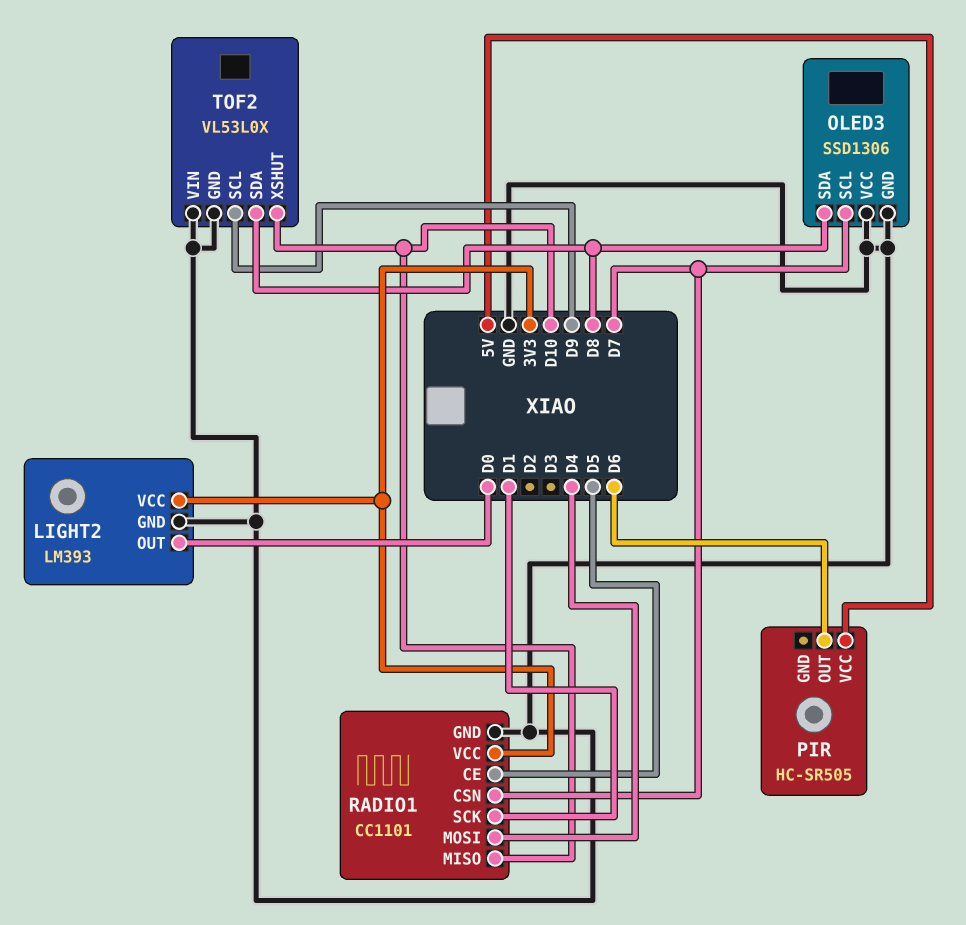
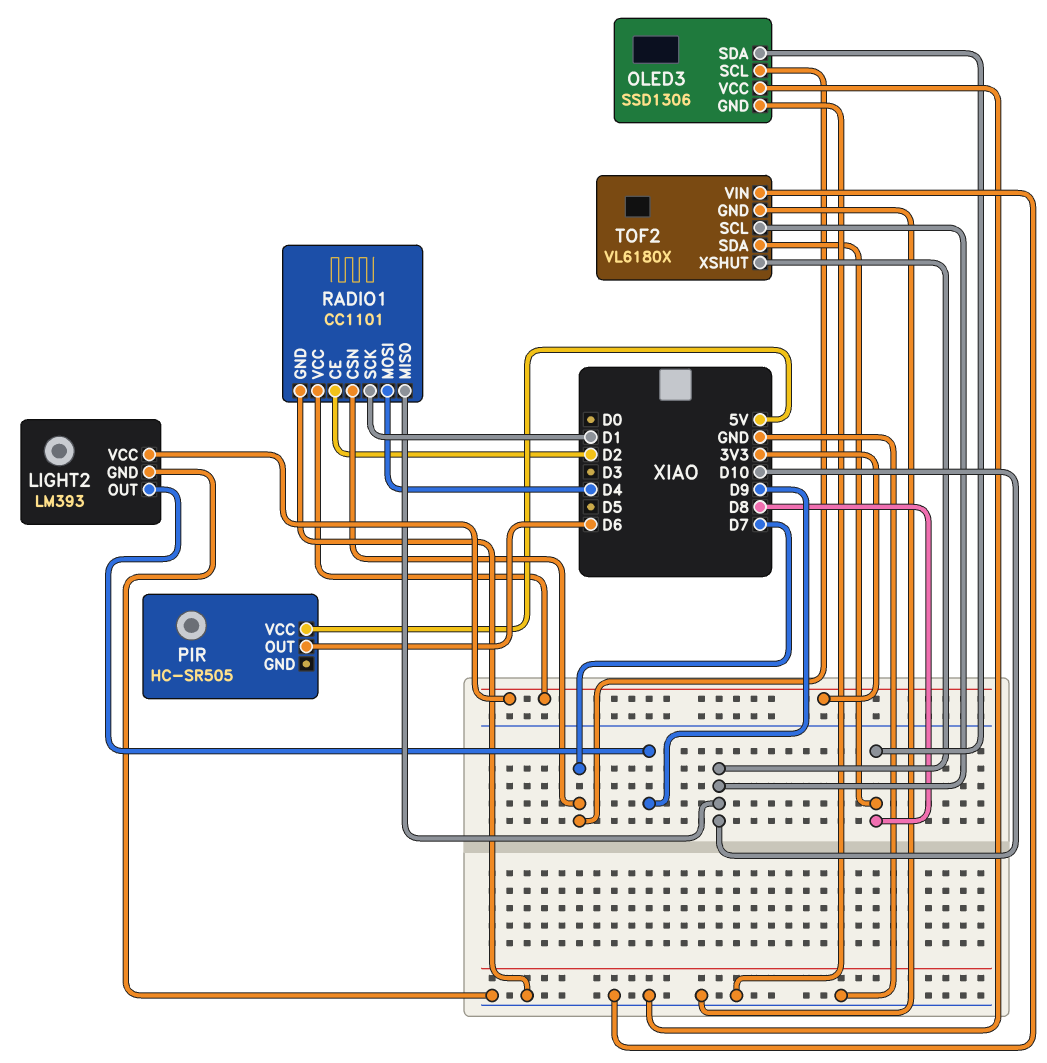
LIGHT2 pin OUT: D0 -> D9
RADIO1 pin CE: D5 -> D2
TOF2: VL53L0X -> VL6180X
TOF2 pin SCL: D9 -> D10

